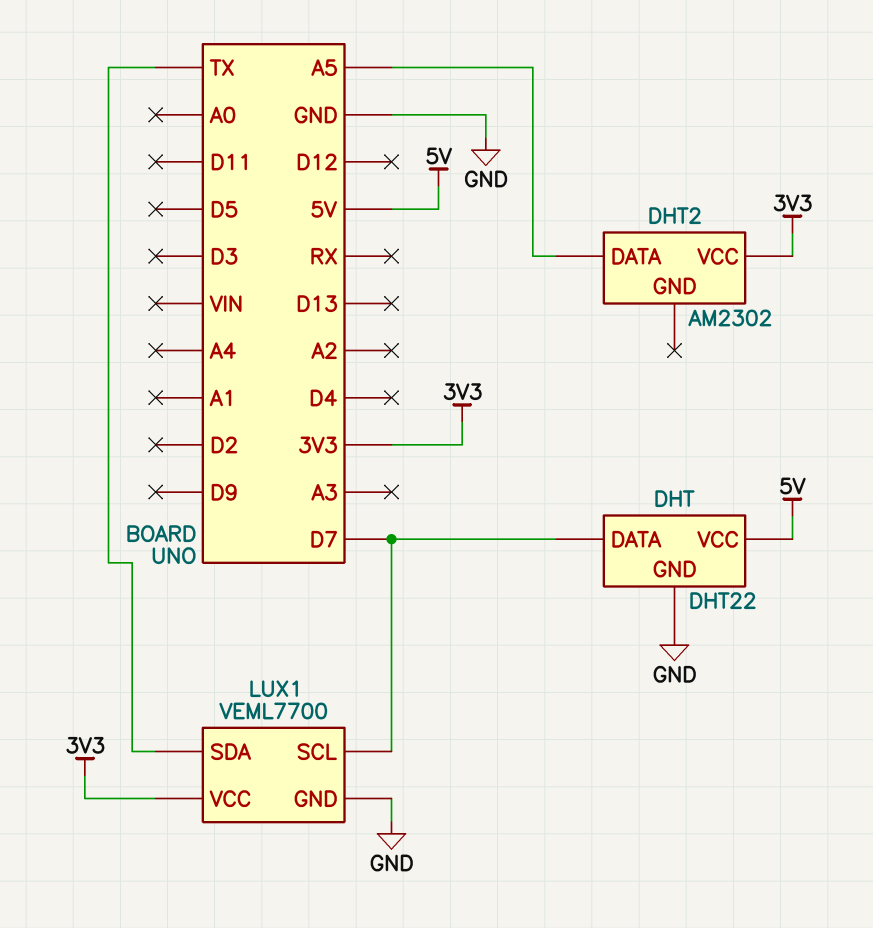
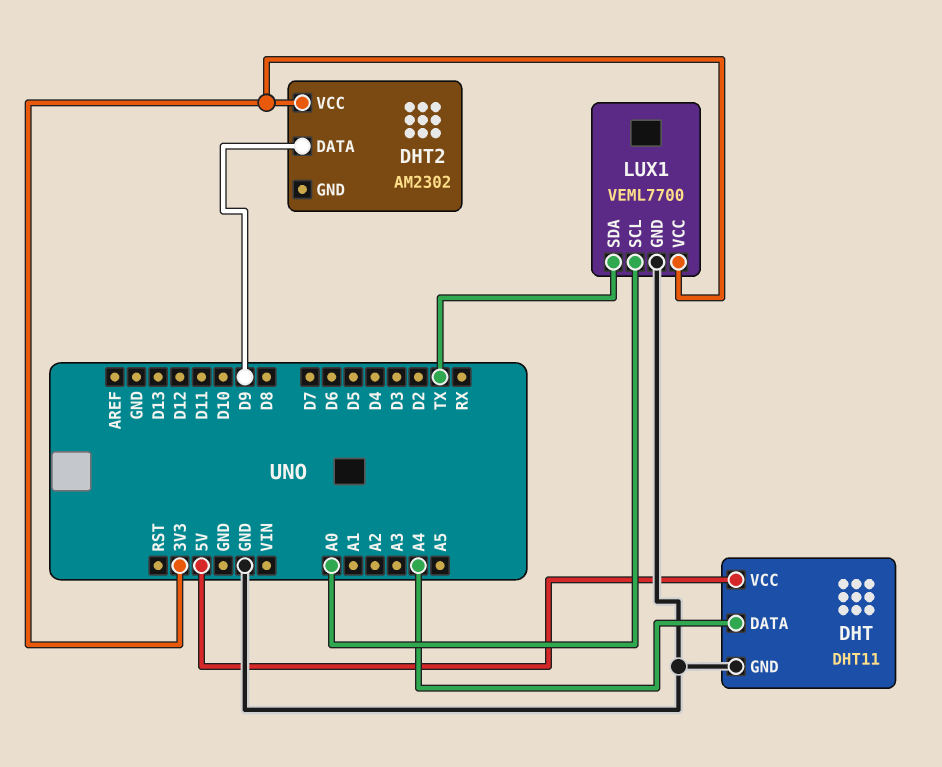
DHT: DHT22 -> DHT11
DHT pin DATA: D7 -> A4
DHT2 pin DATA: A5 -> D9
LUX1 pin SCL: D7 -> A0

